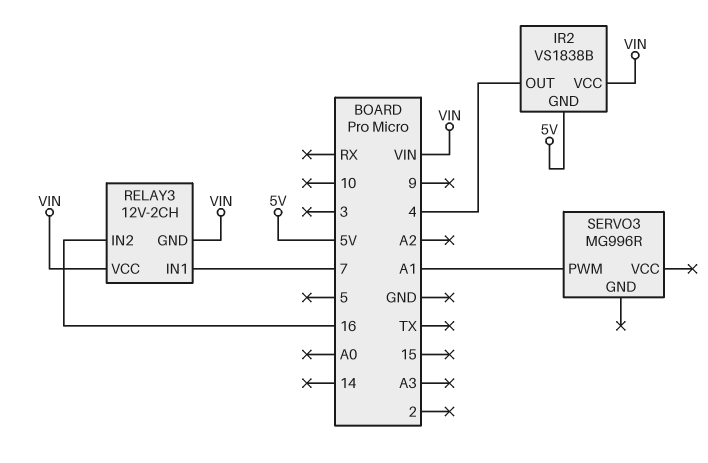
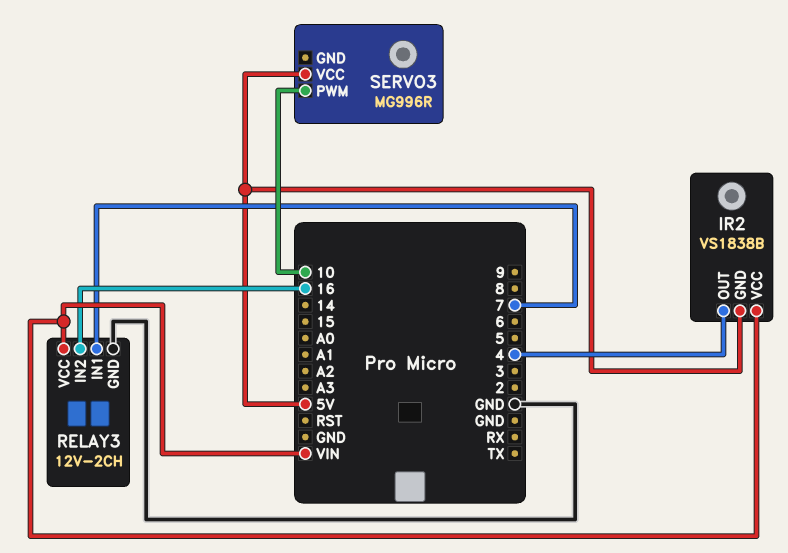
RELAY3 pin GND: VIN -> GND
SERVO3 pin PWM: A1 -> 10
SERVO3 pin VCC: none -> 5V

